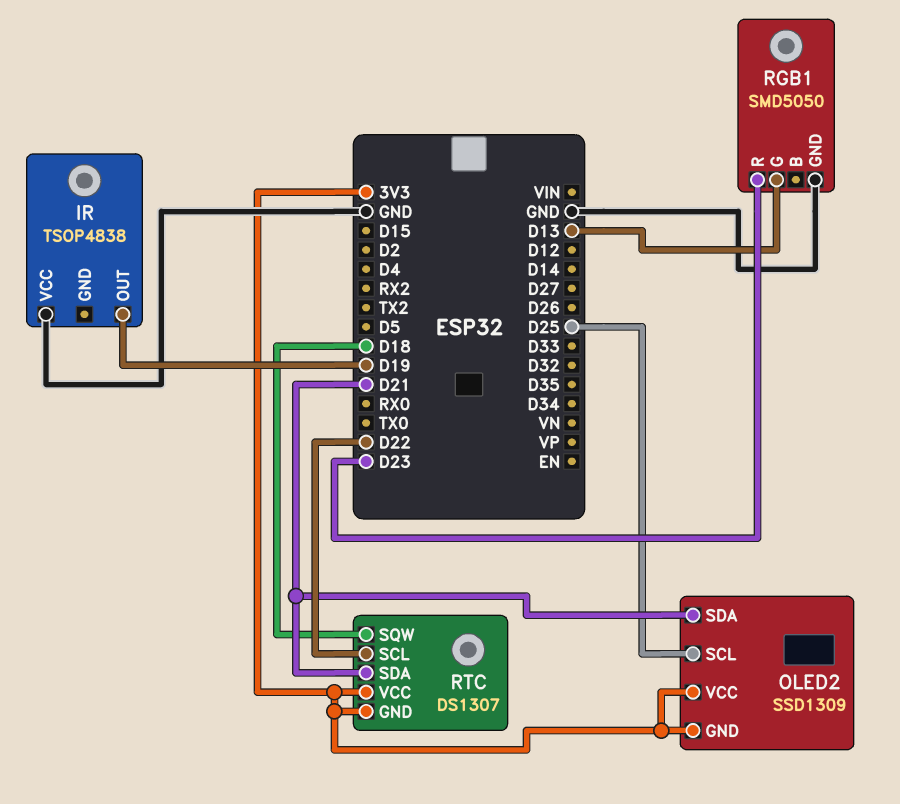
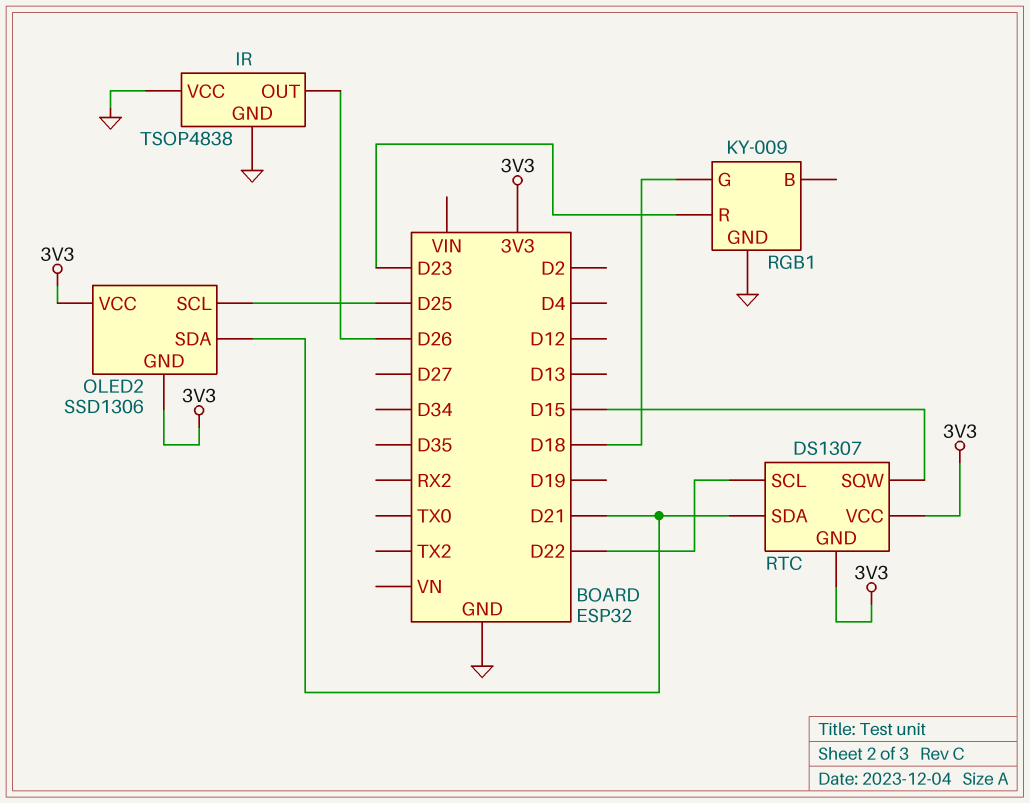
IR pin GND: none -> GND
IR pin OUT: D19 -> D26
OLED2: SSD1309 -> SSD1306
RGB1: SMD5050 -> KY-009
RGB1 pin G: D13 -> D18
RTC pin SQW: D18 -> D15

